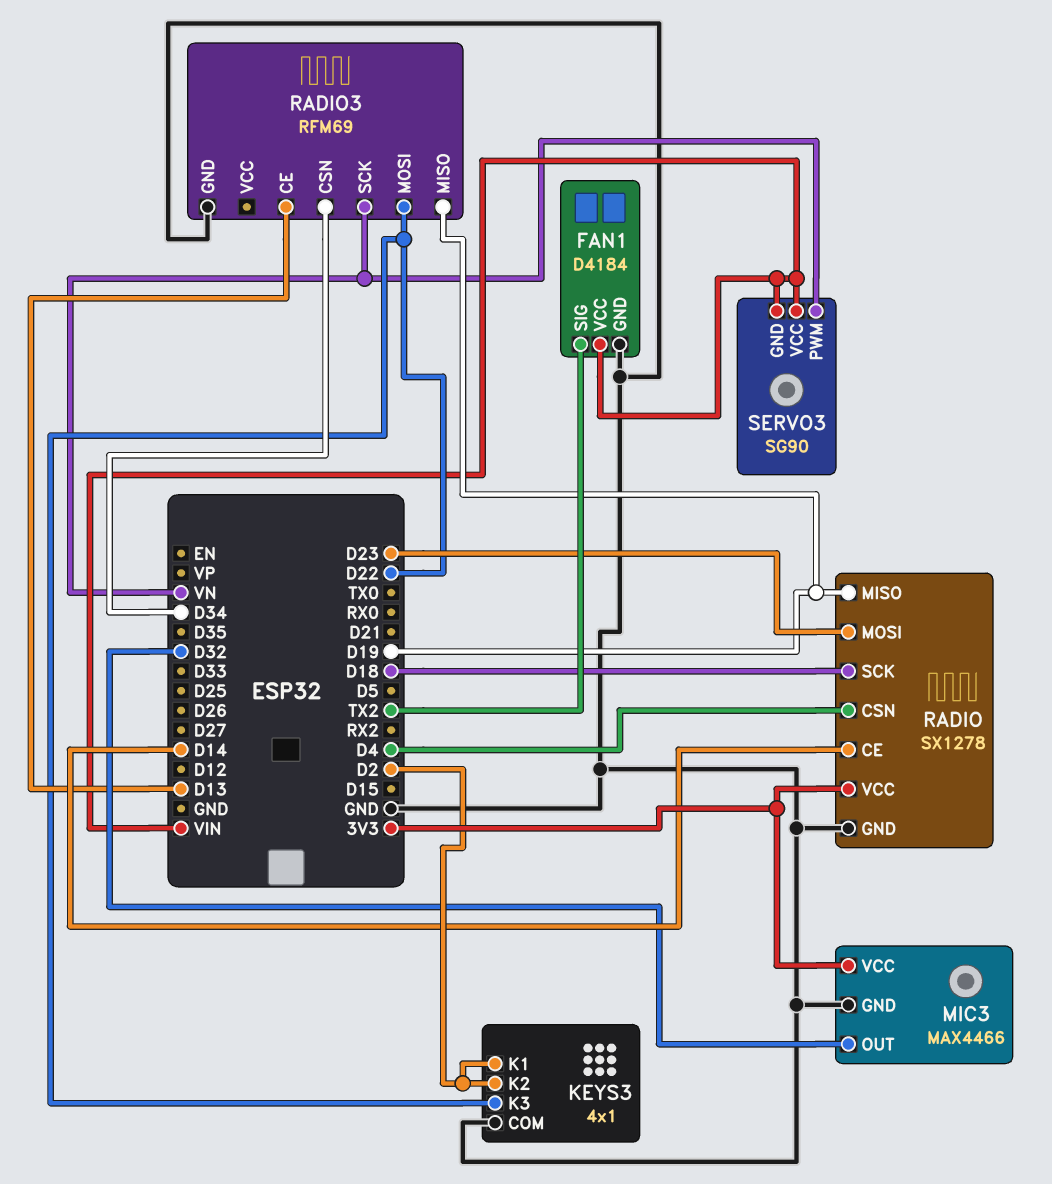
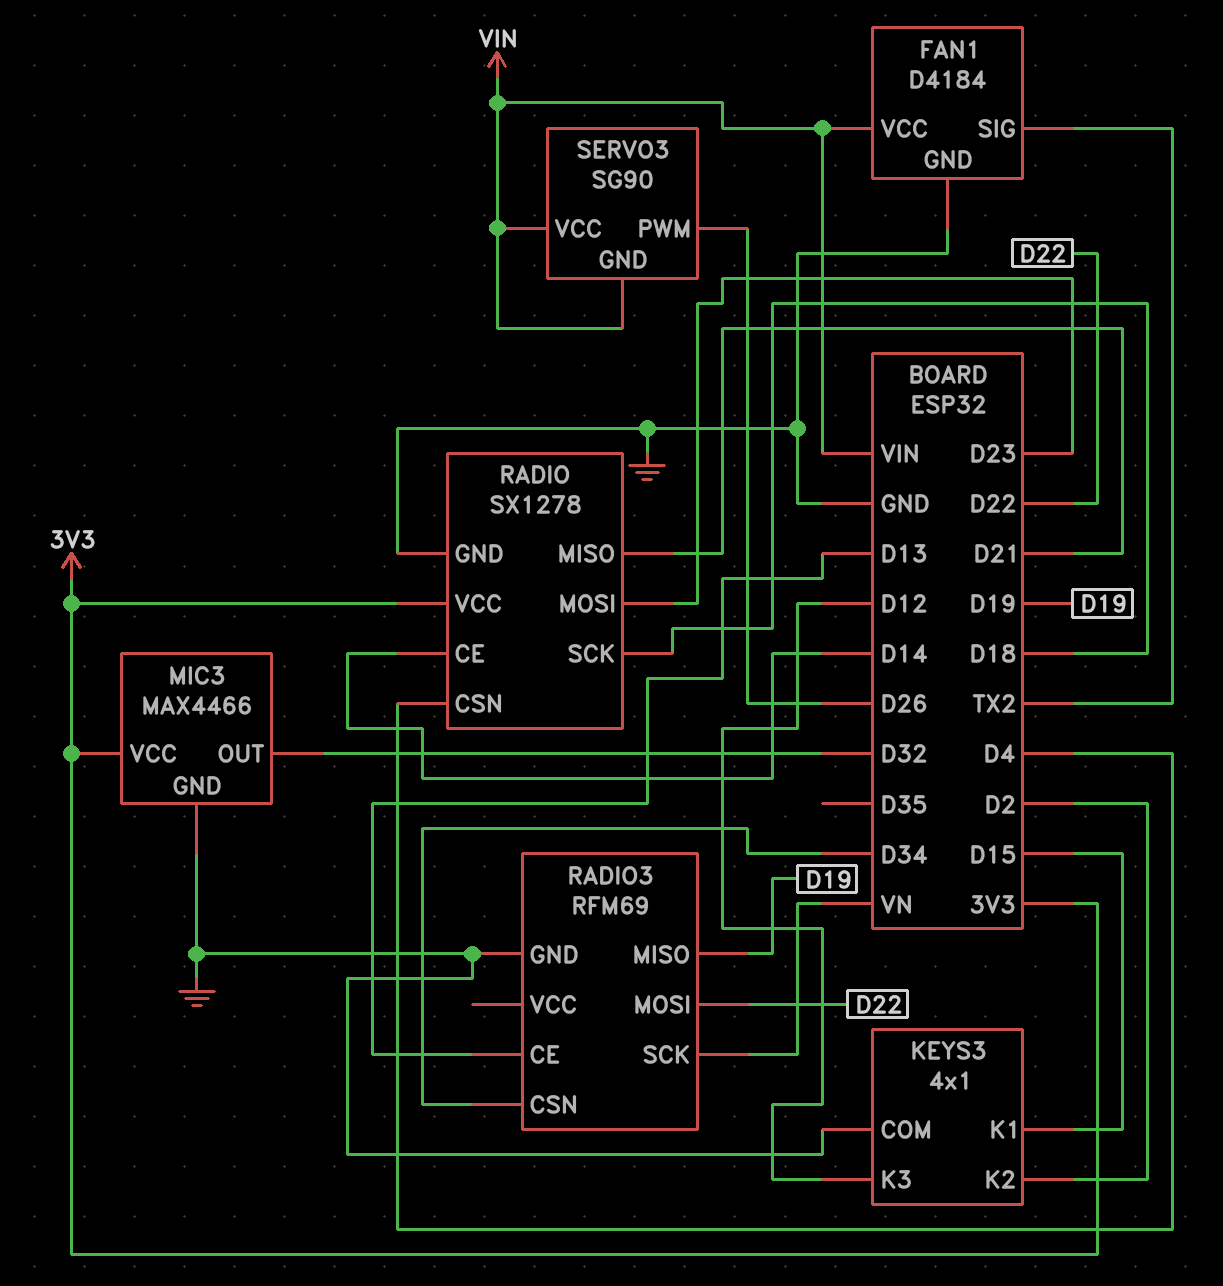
KEYS3 pin K1: D2 -> D15
KEYS3 pin K3: D22 -> D12
RADIO pin MISO: D19 -> D21
SERVO3 pin PWM: VN -> D26

